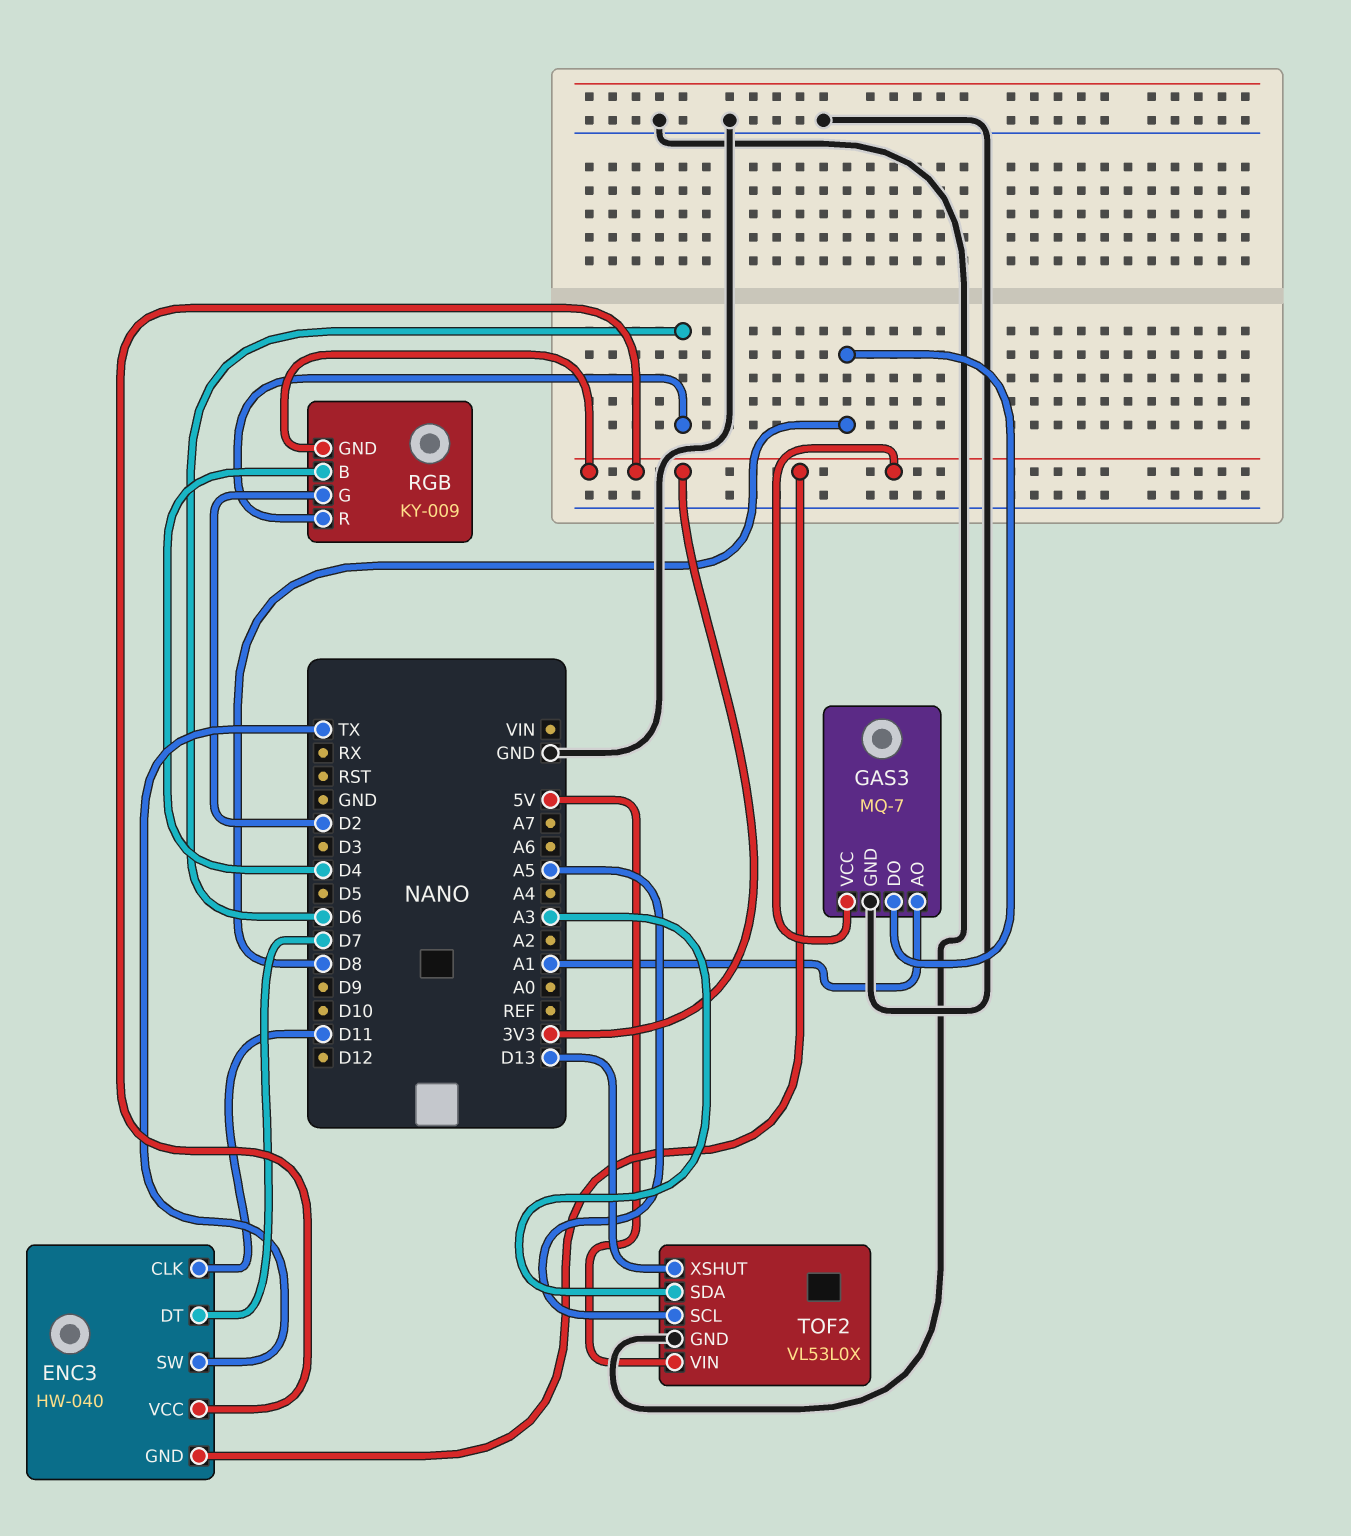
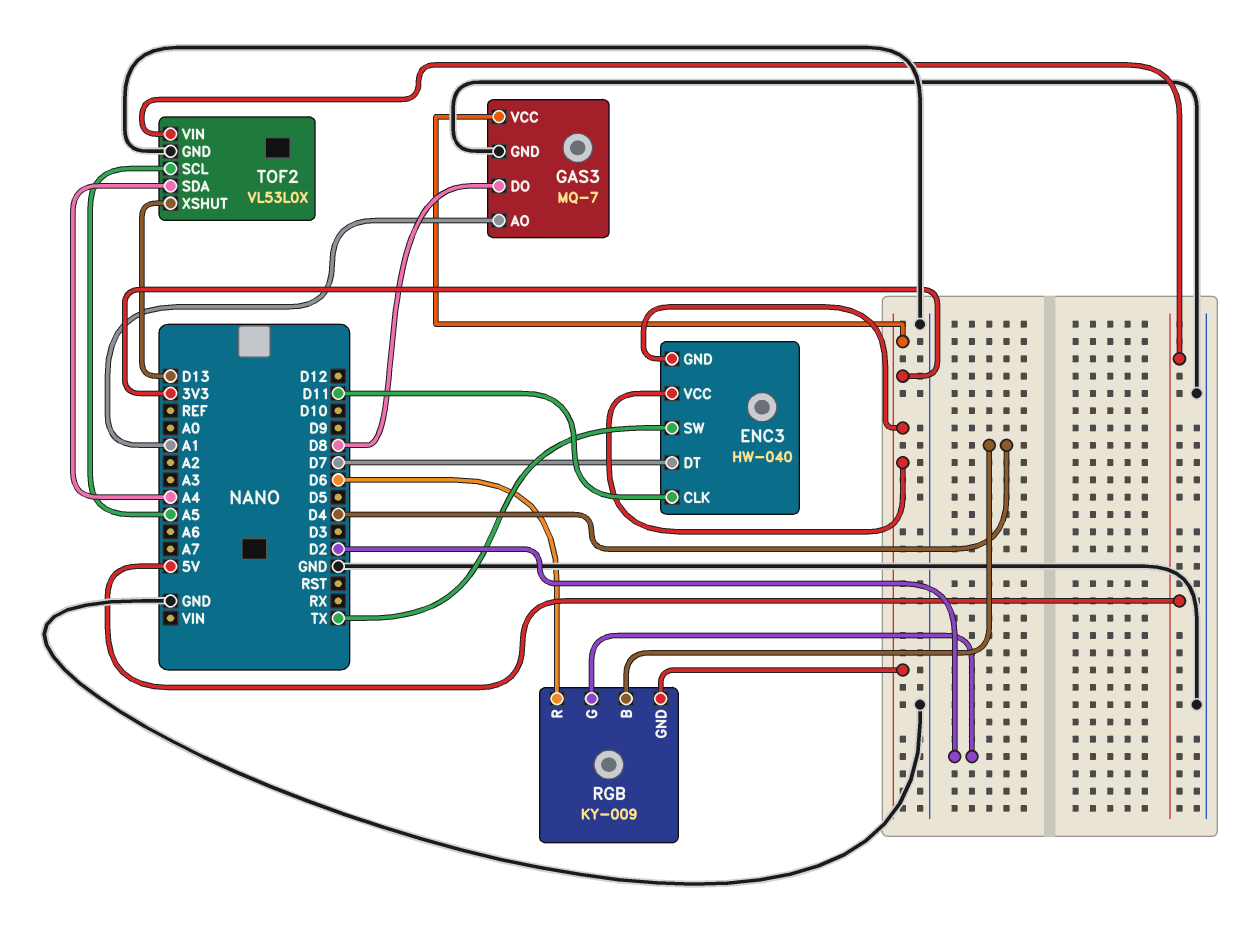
TOF2 pin SDA: A3 -> A4

